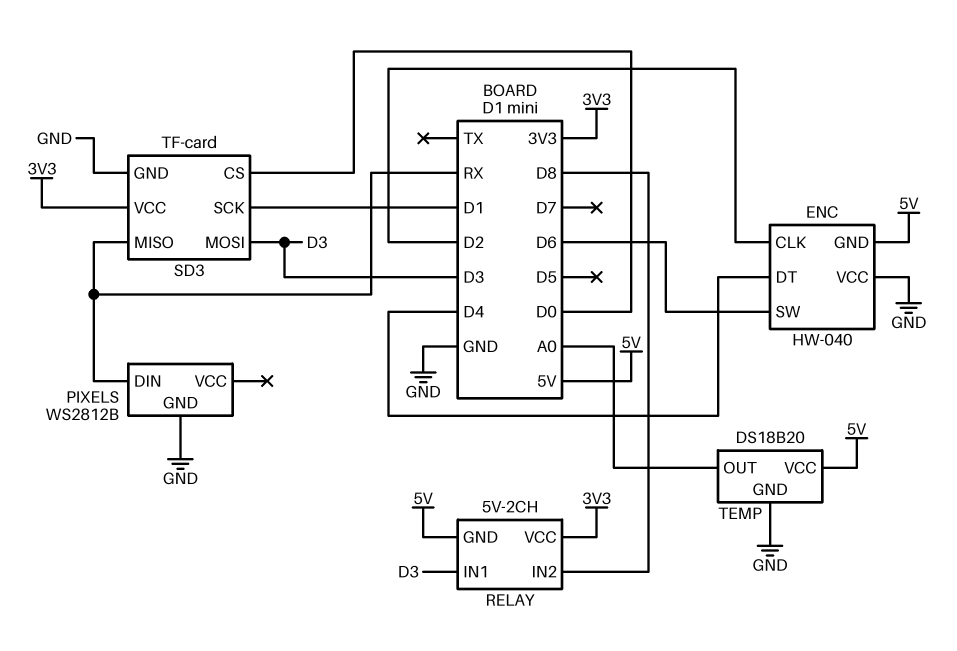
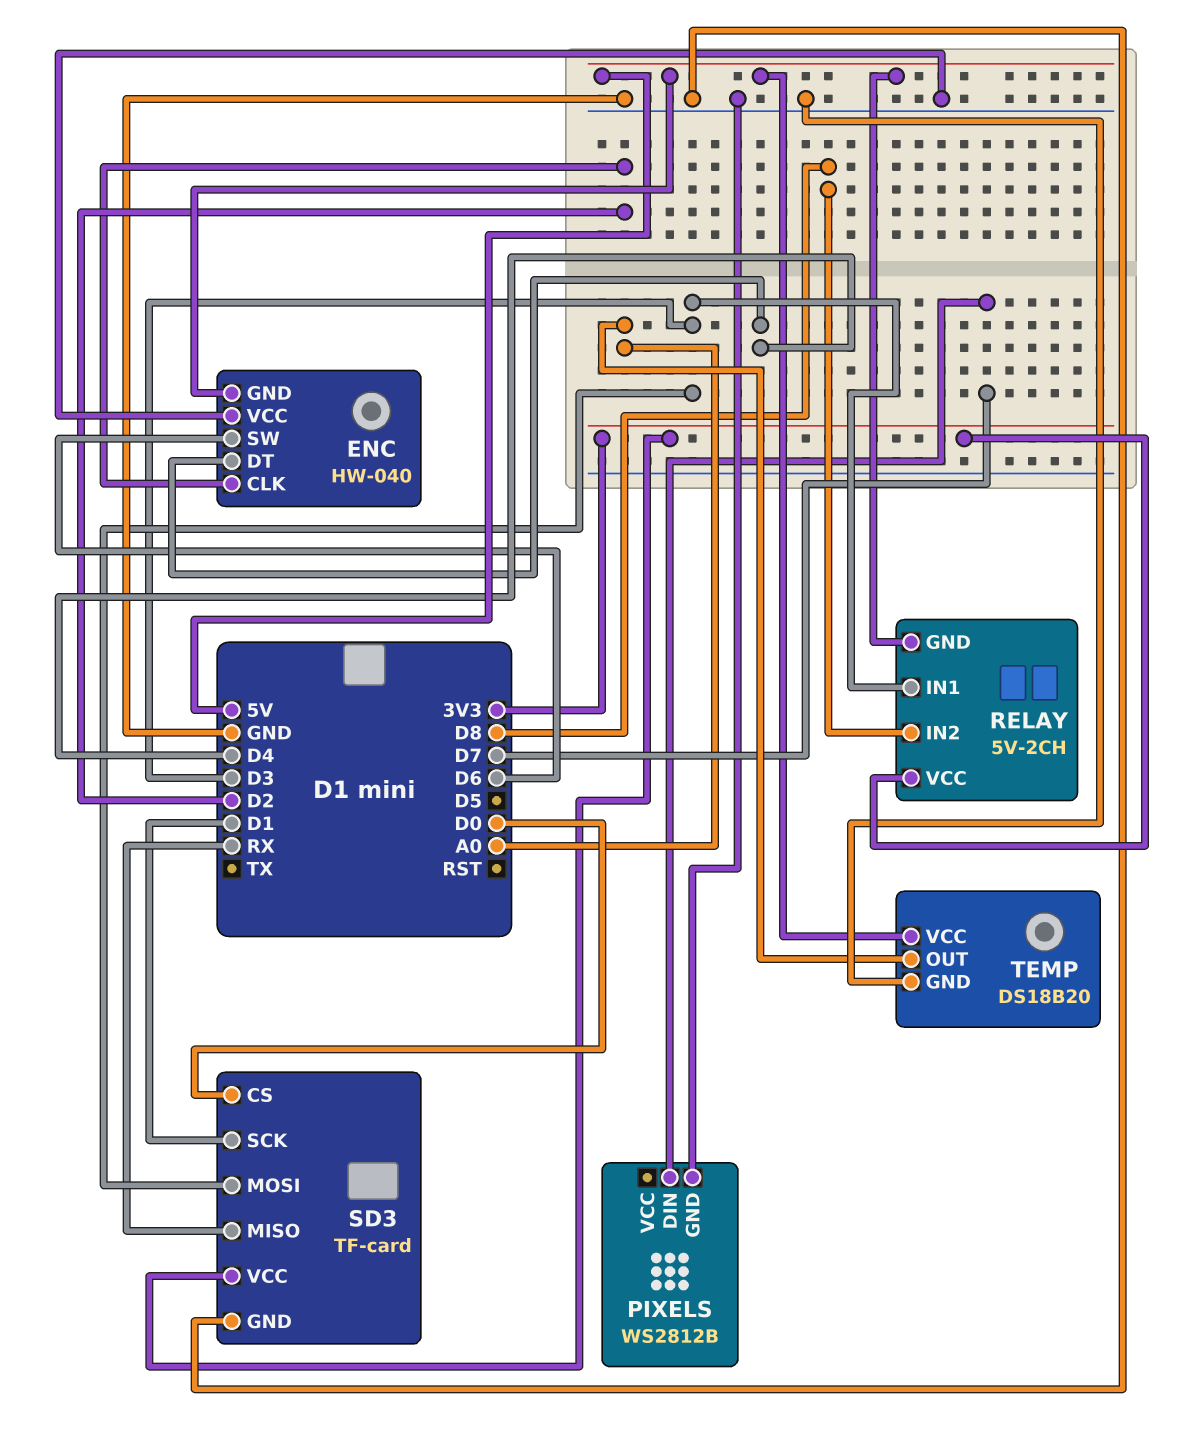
PIXELS pin DIN: RX -> D7

